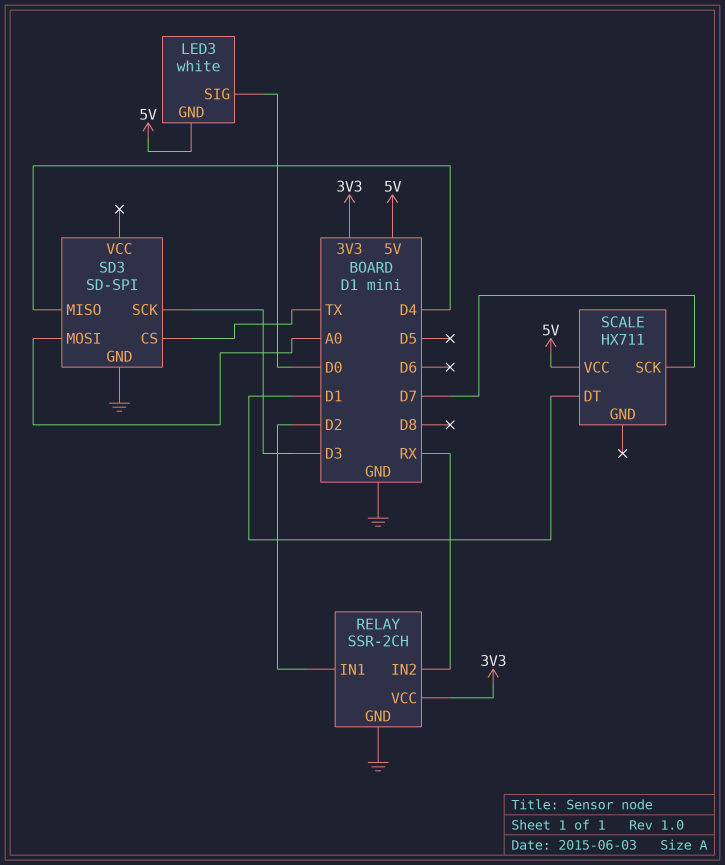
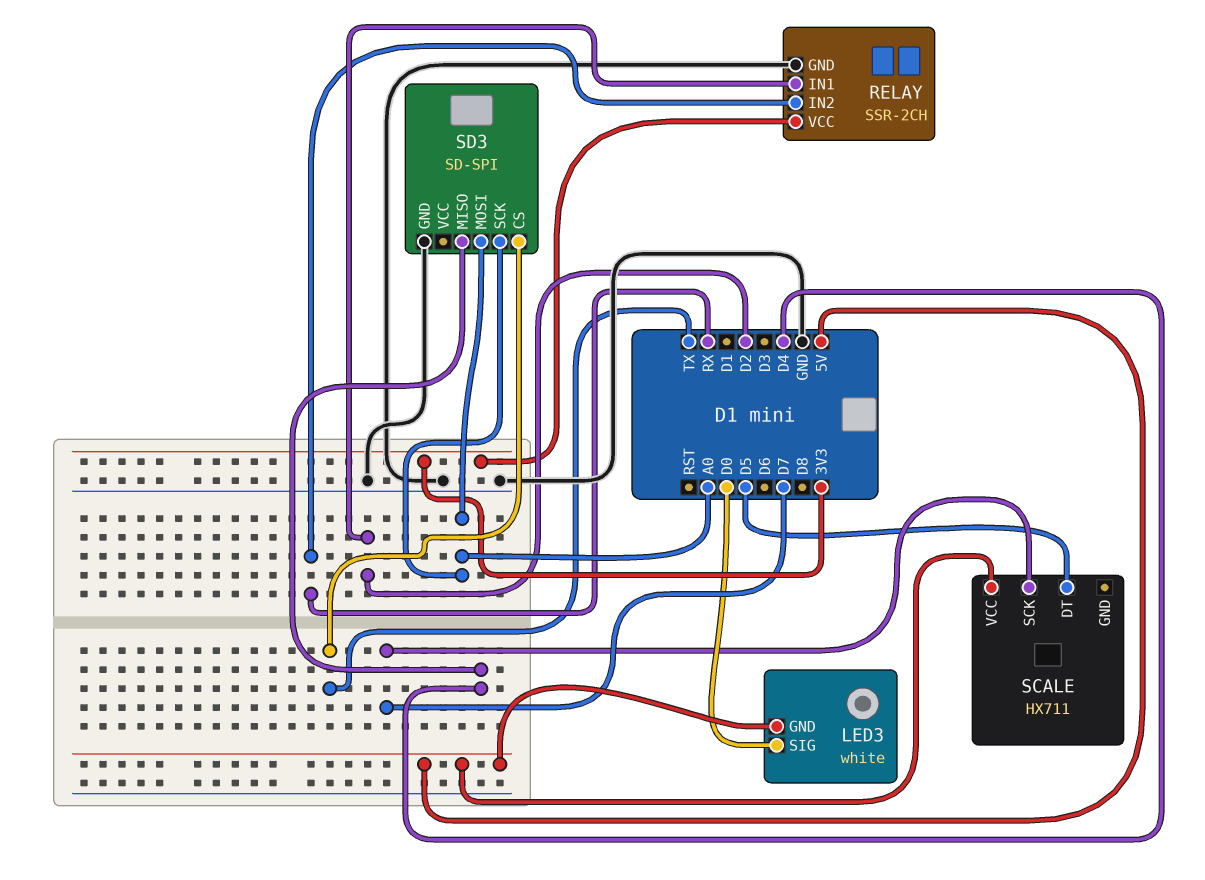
SCALE pin DT: D1 -> D5
SD3 pin SCK: D3 -> A0

